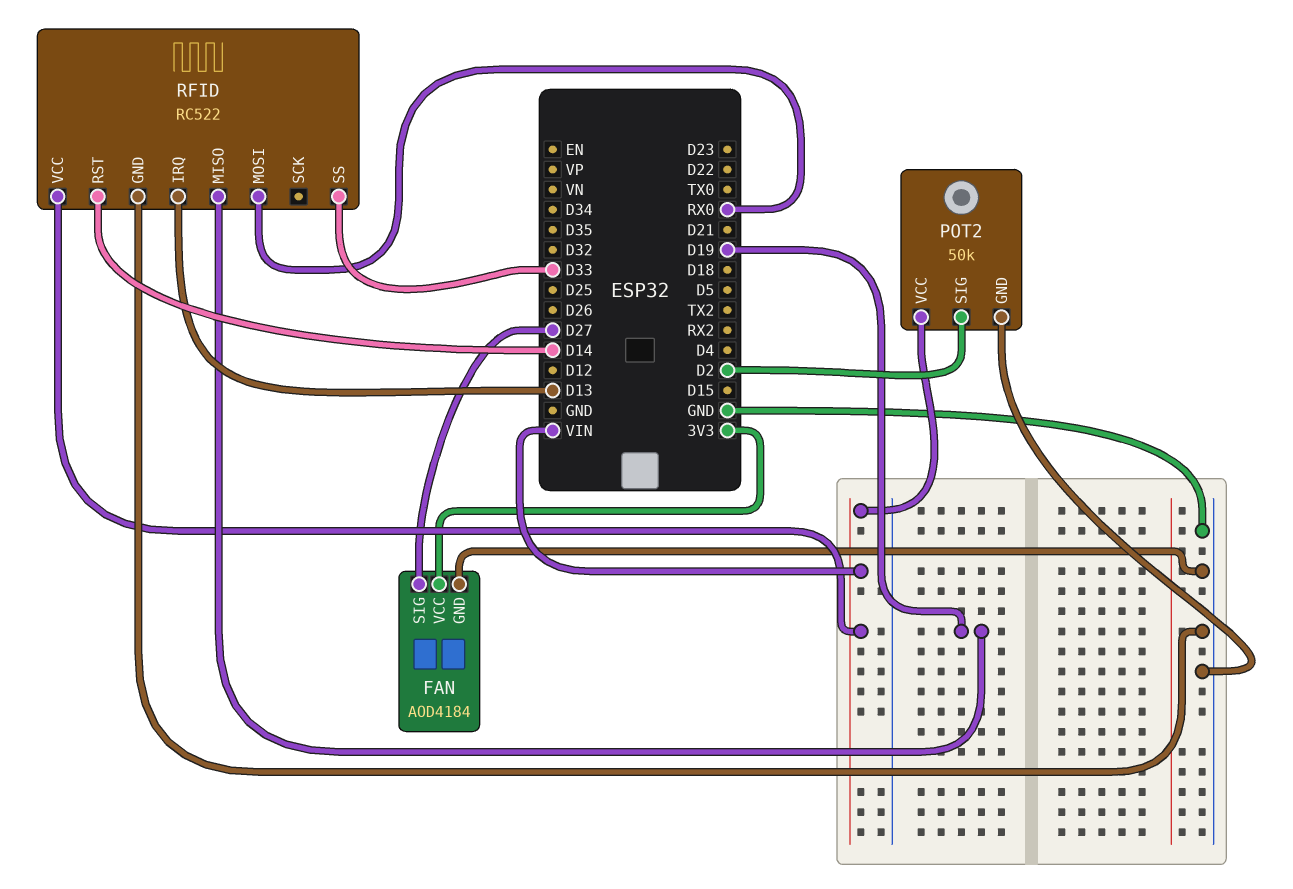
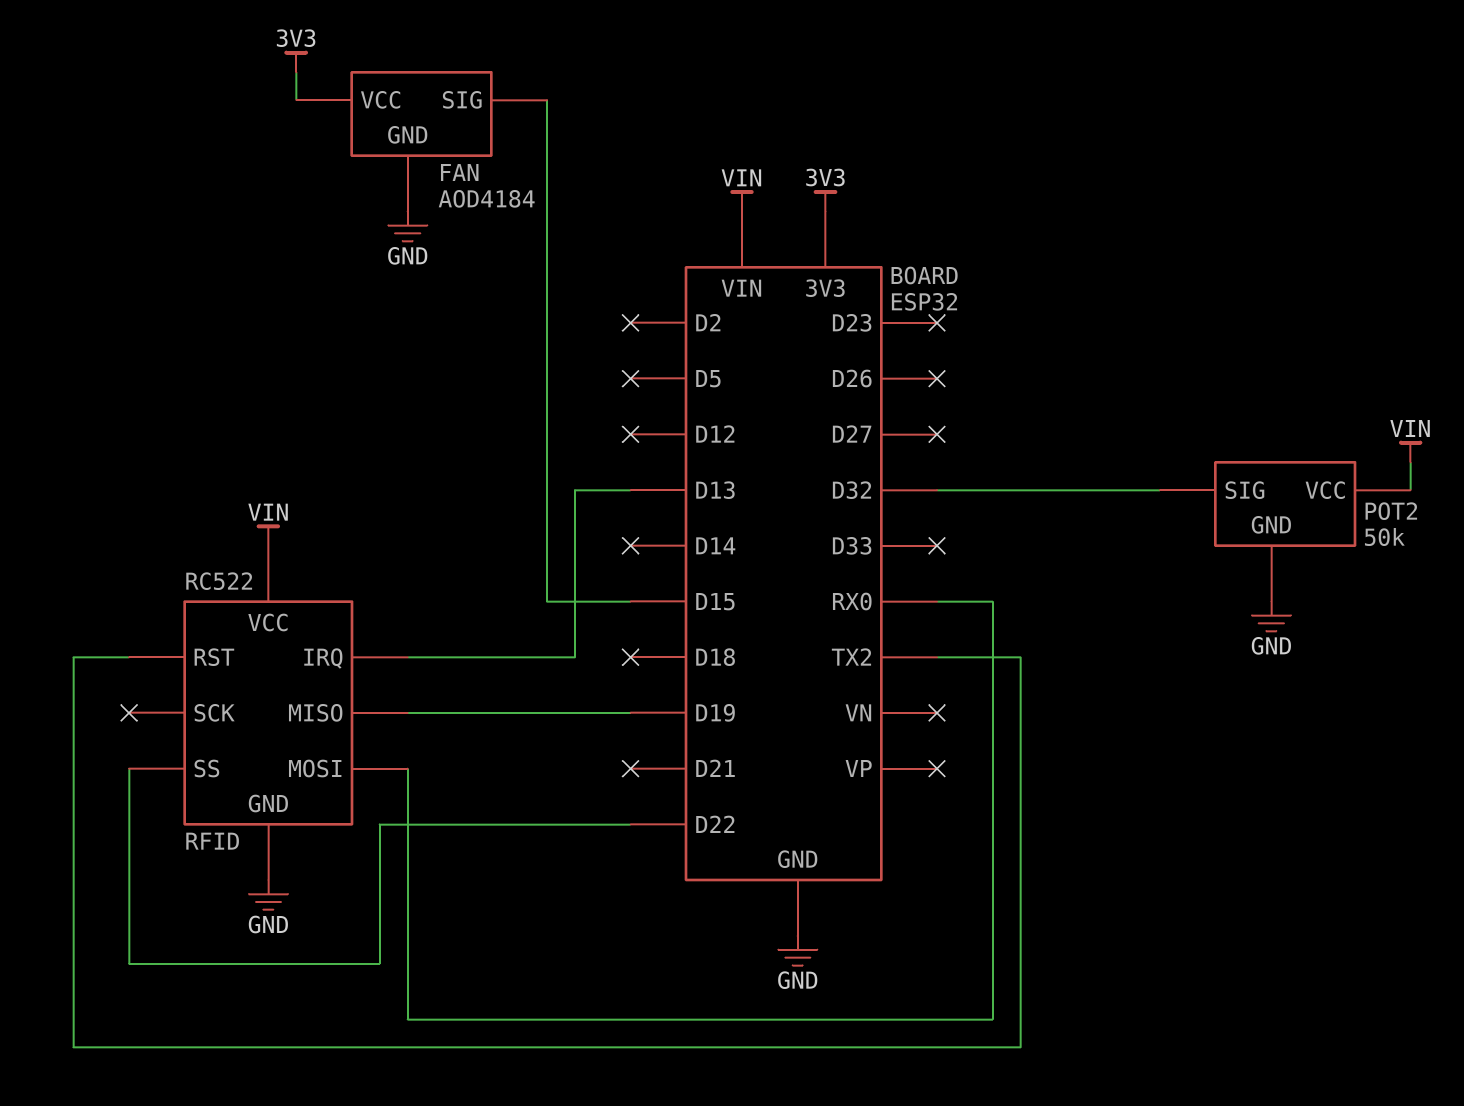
FAN pin SIG: D27 -> D15
POT2 pin SIG: D2 -> D32
RFID pin RST: D14 -> TX2
RFID pin SS: D33 -> D22

